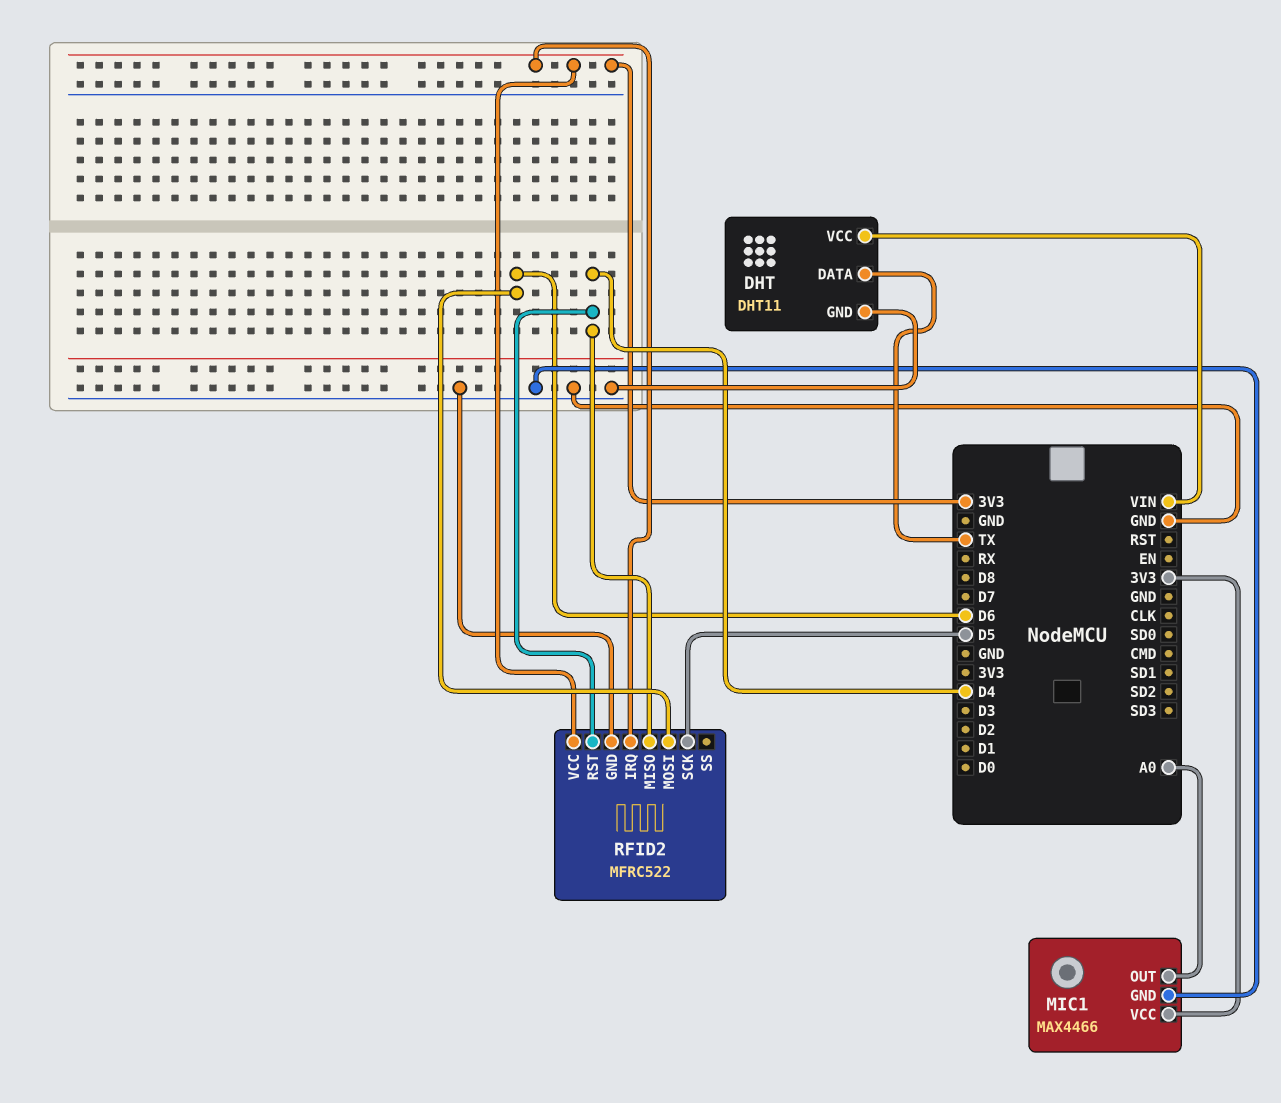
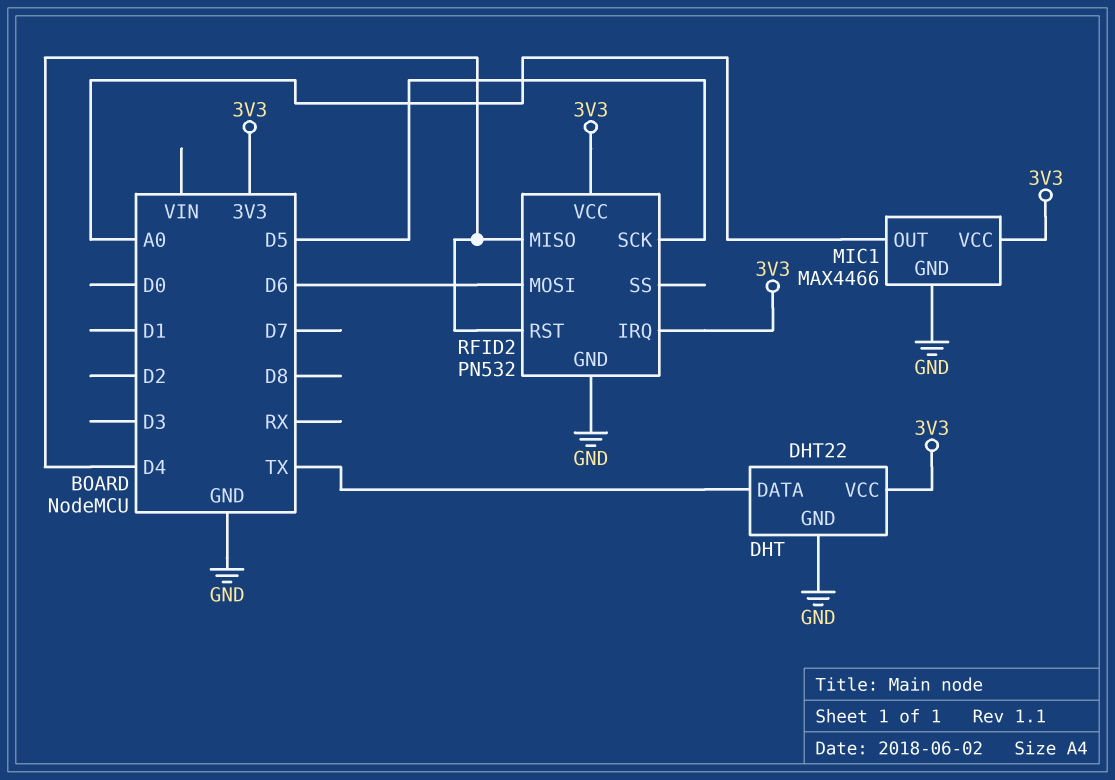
DHT: DHT11 -> DHT22
DHT pin VCC: VIN -> 3V3
RFID2: MFRC522 -> PN532

